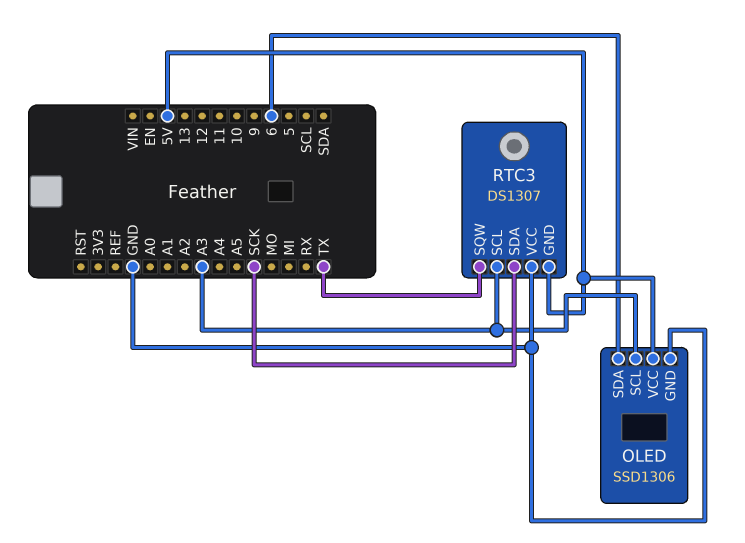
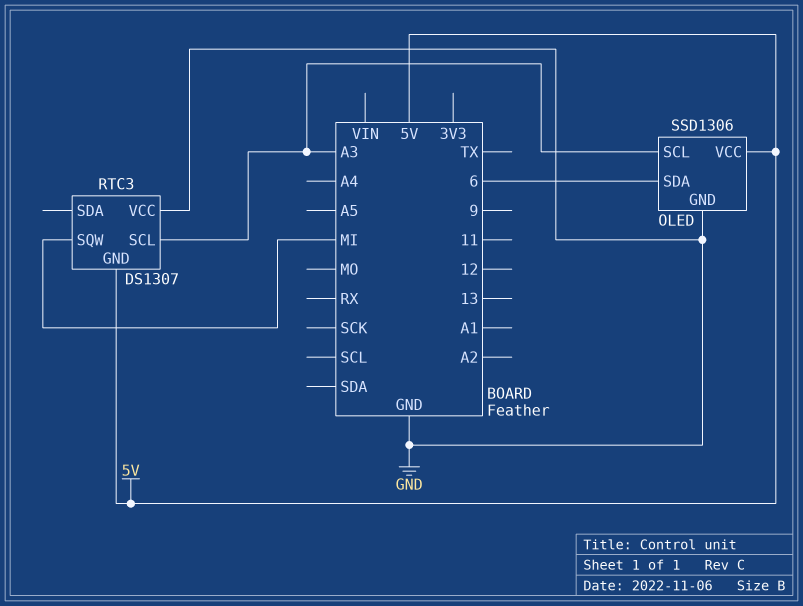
RTC3 pin SDA: SCK -> none
RTC3 pin SQW: TX -> MI

